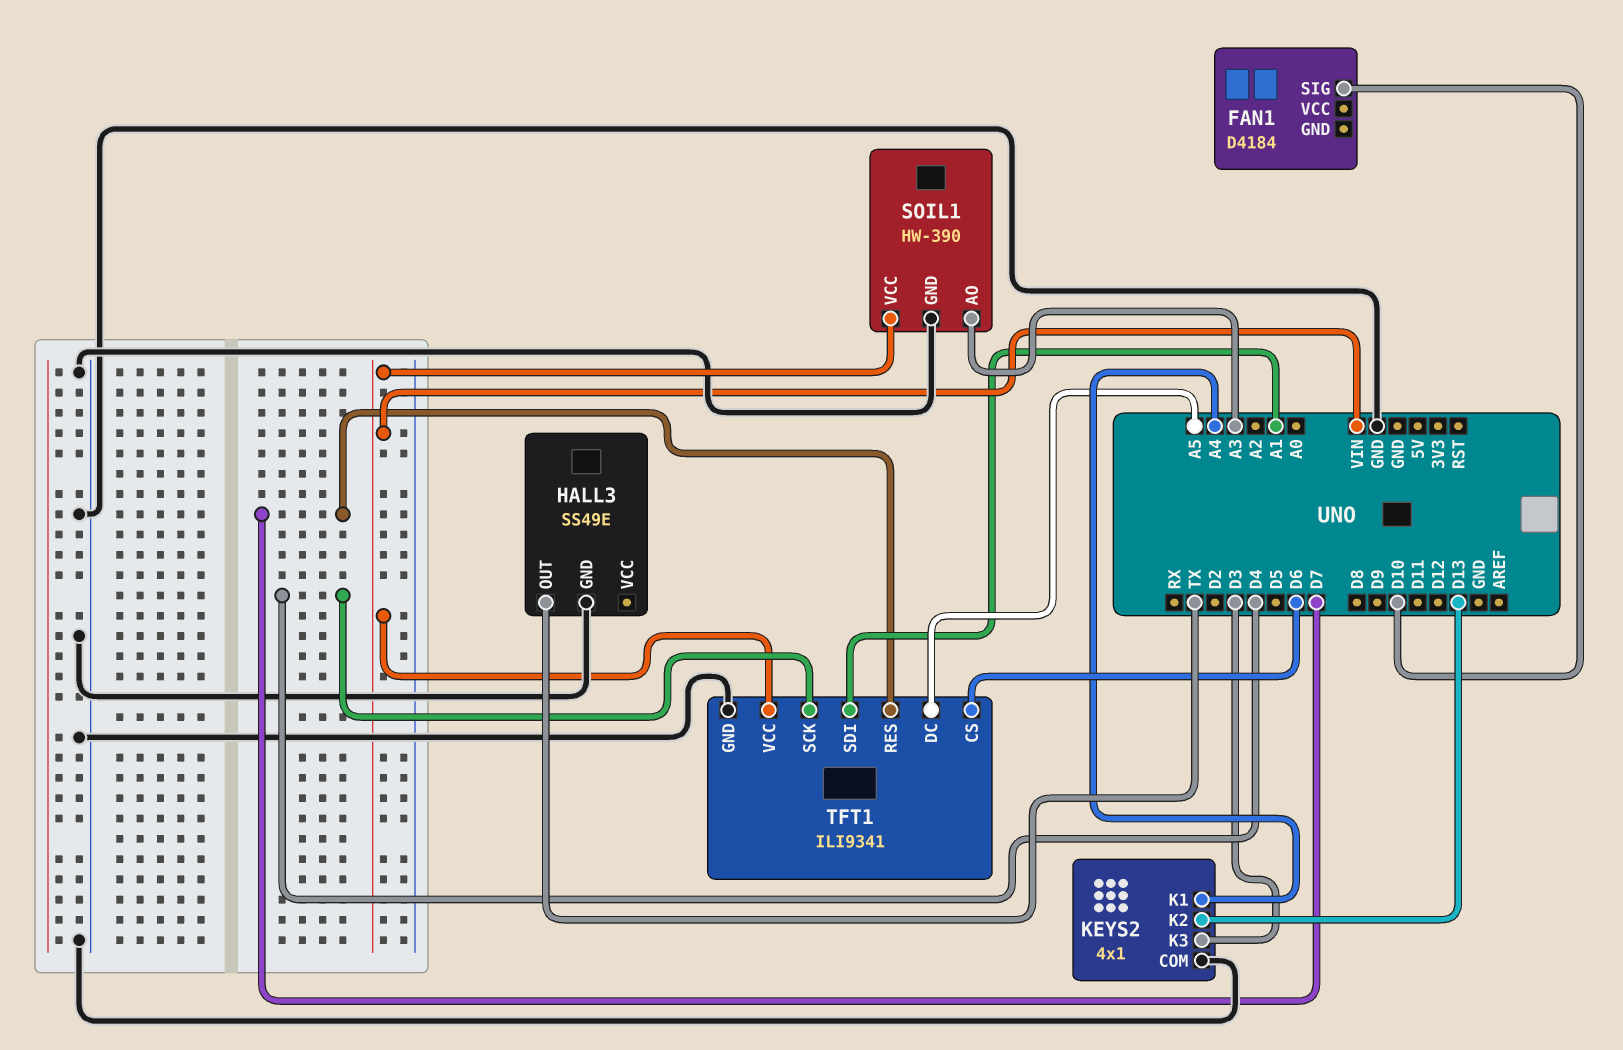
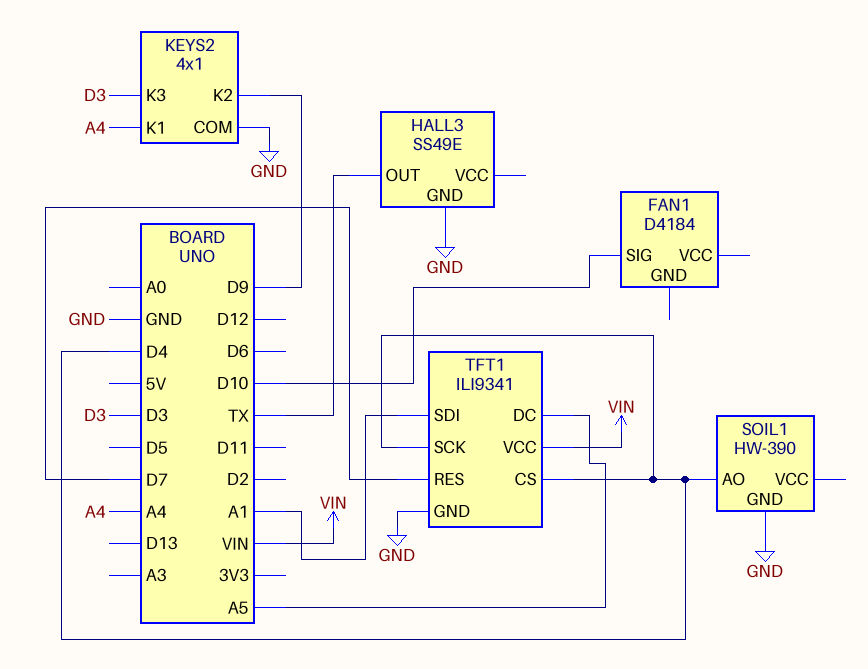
KEYS2 pin K2: D13 -> D9
SOIL1 pin AO: A3 -> D4
SOIL1 pin VCC: VIN -> none
TFT1 pin CS: D6 -> D4

